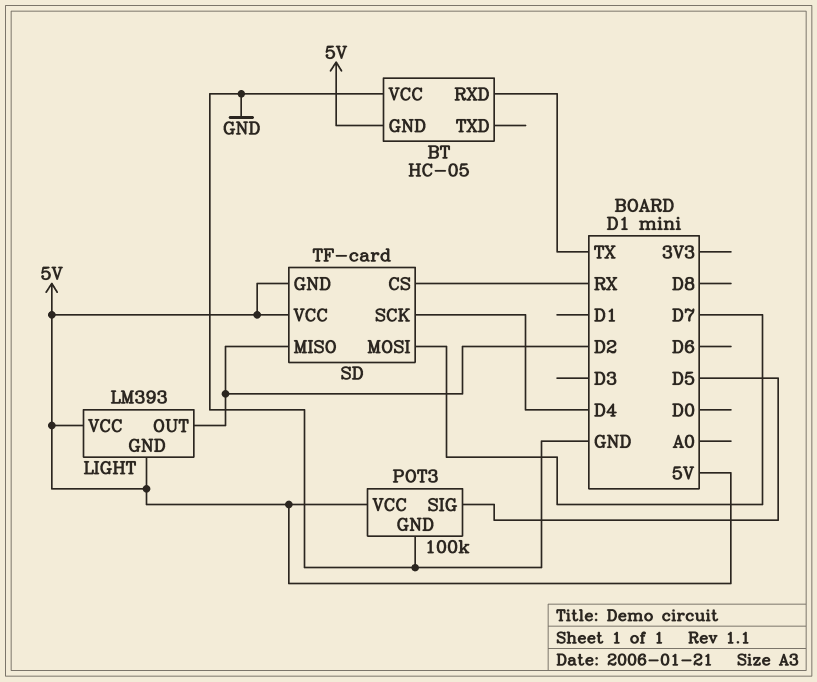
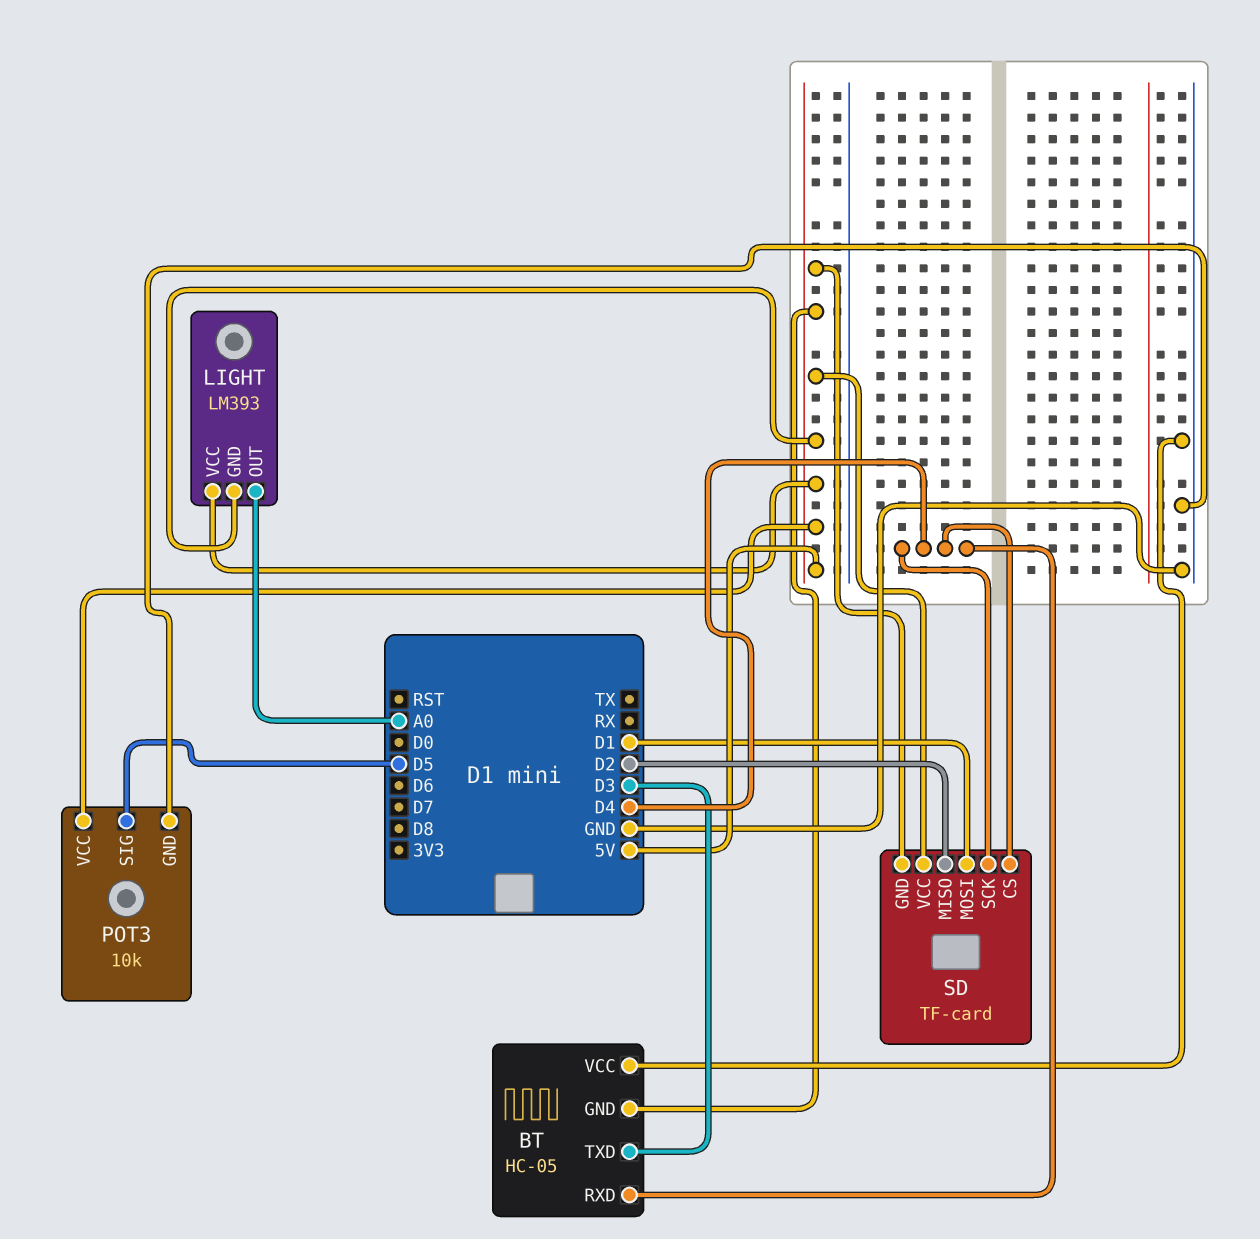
BT pin RXD: TX -> D4
BT pin TXD: none -> D3
LIGHT pin OUT: D2 -> A0
POT3: 100k -> 10k
SD pin CS: RX -> D4
SD pin MOSI: D7 -> D1

